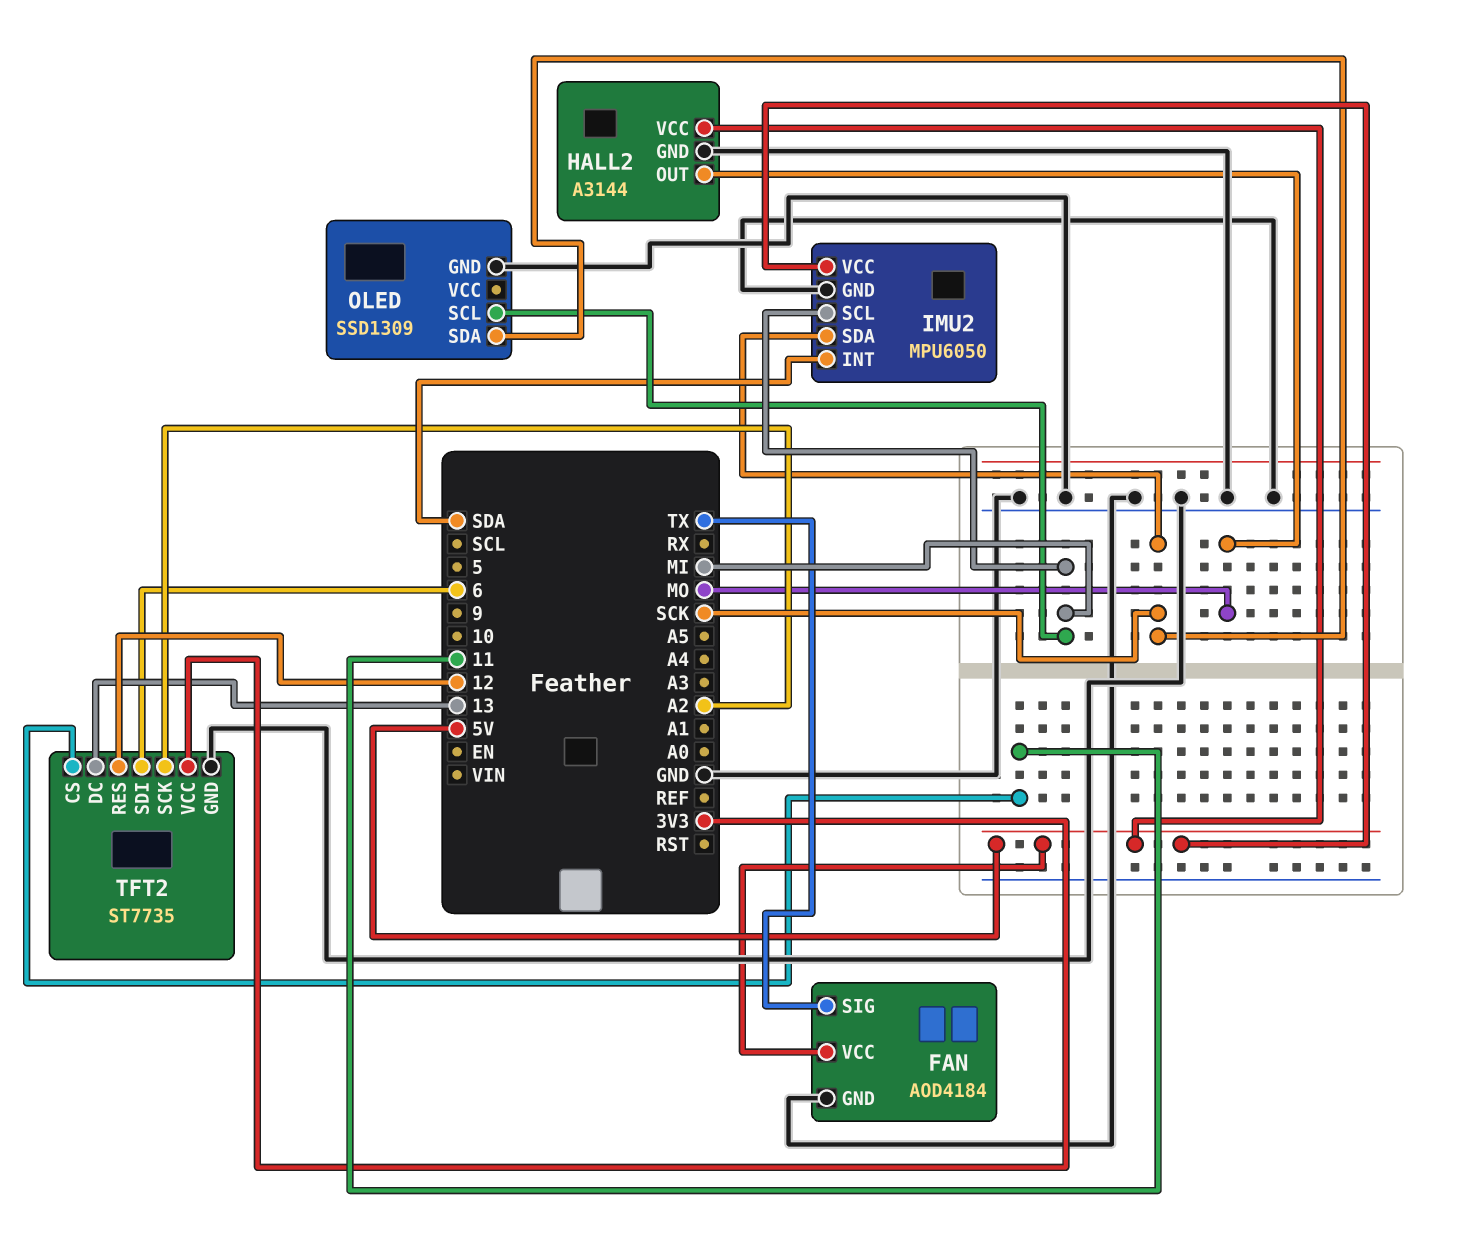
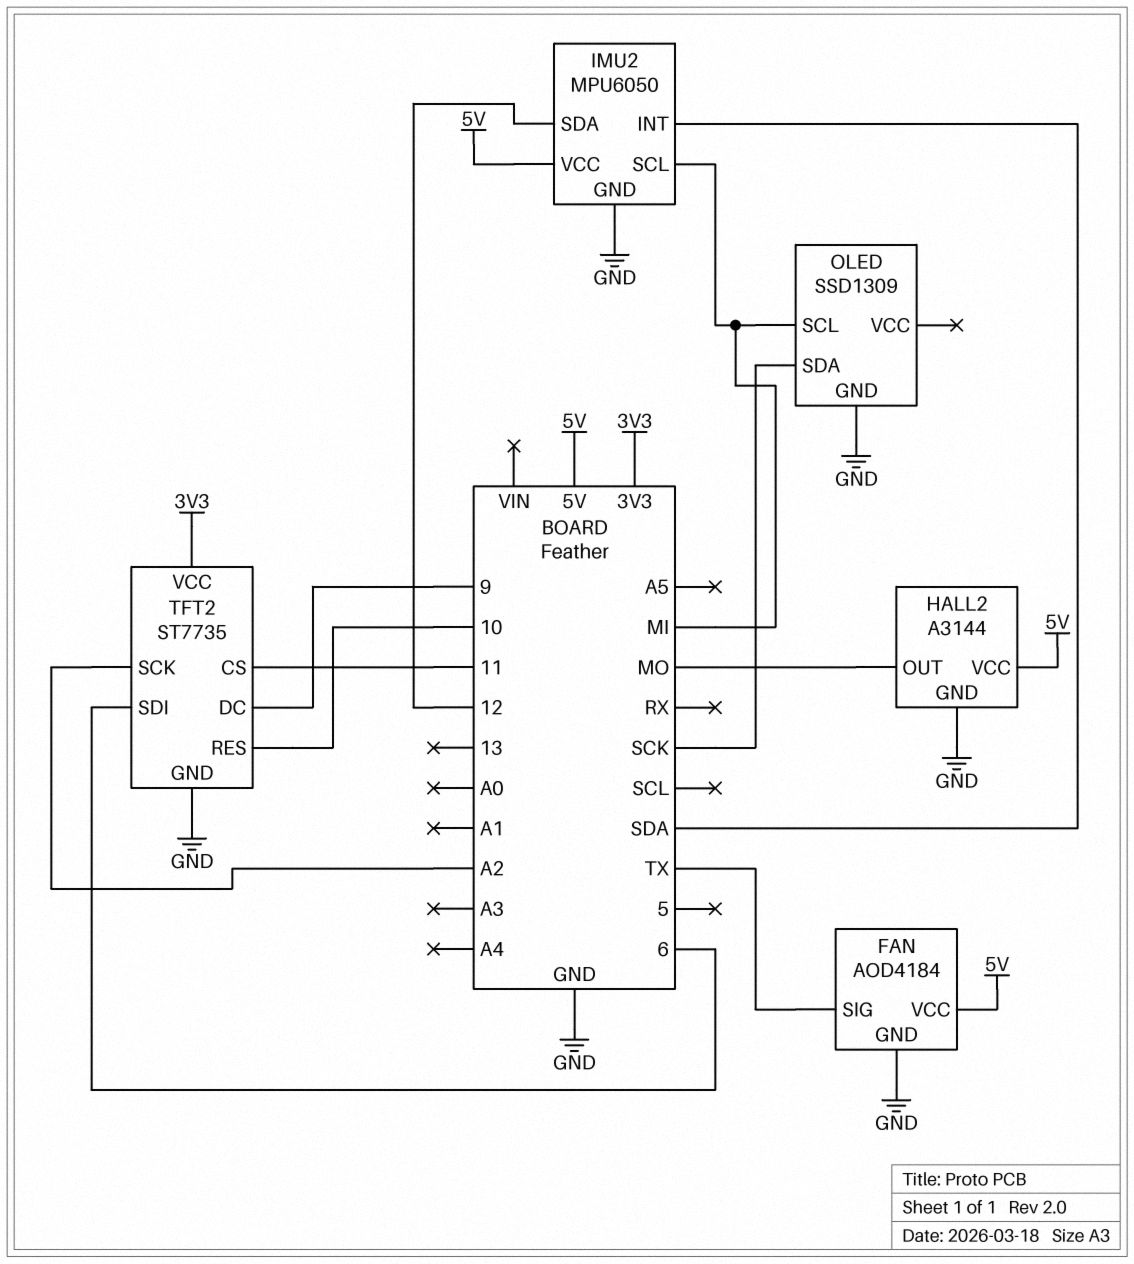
IMU2 pin SDA: SCK -> 12
TFT2 pin DC: 13 -> 9
TFT2 pin RES: 12 -> 10

